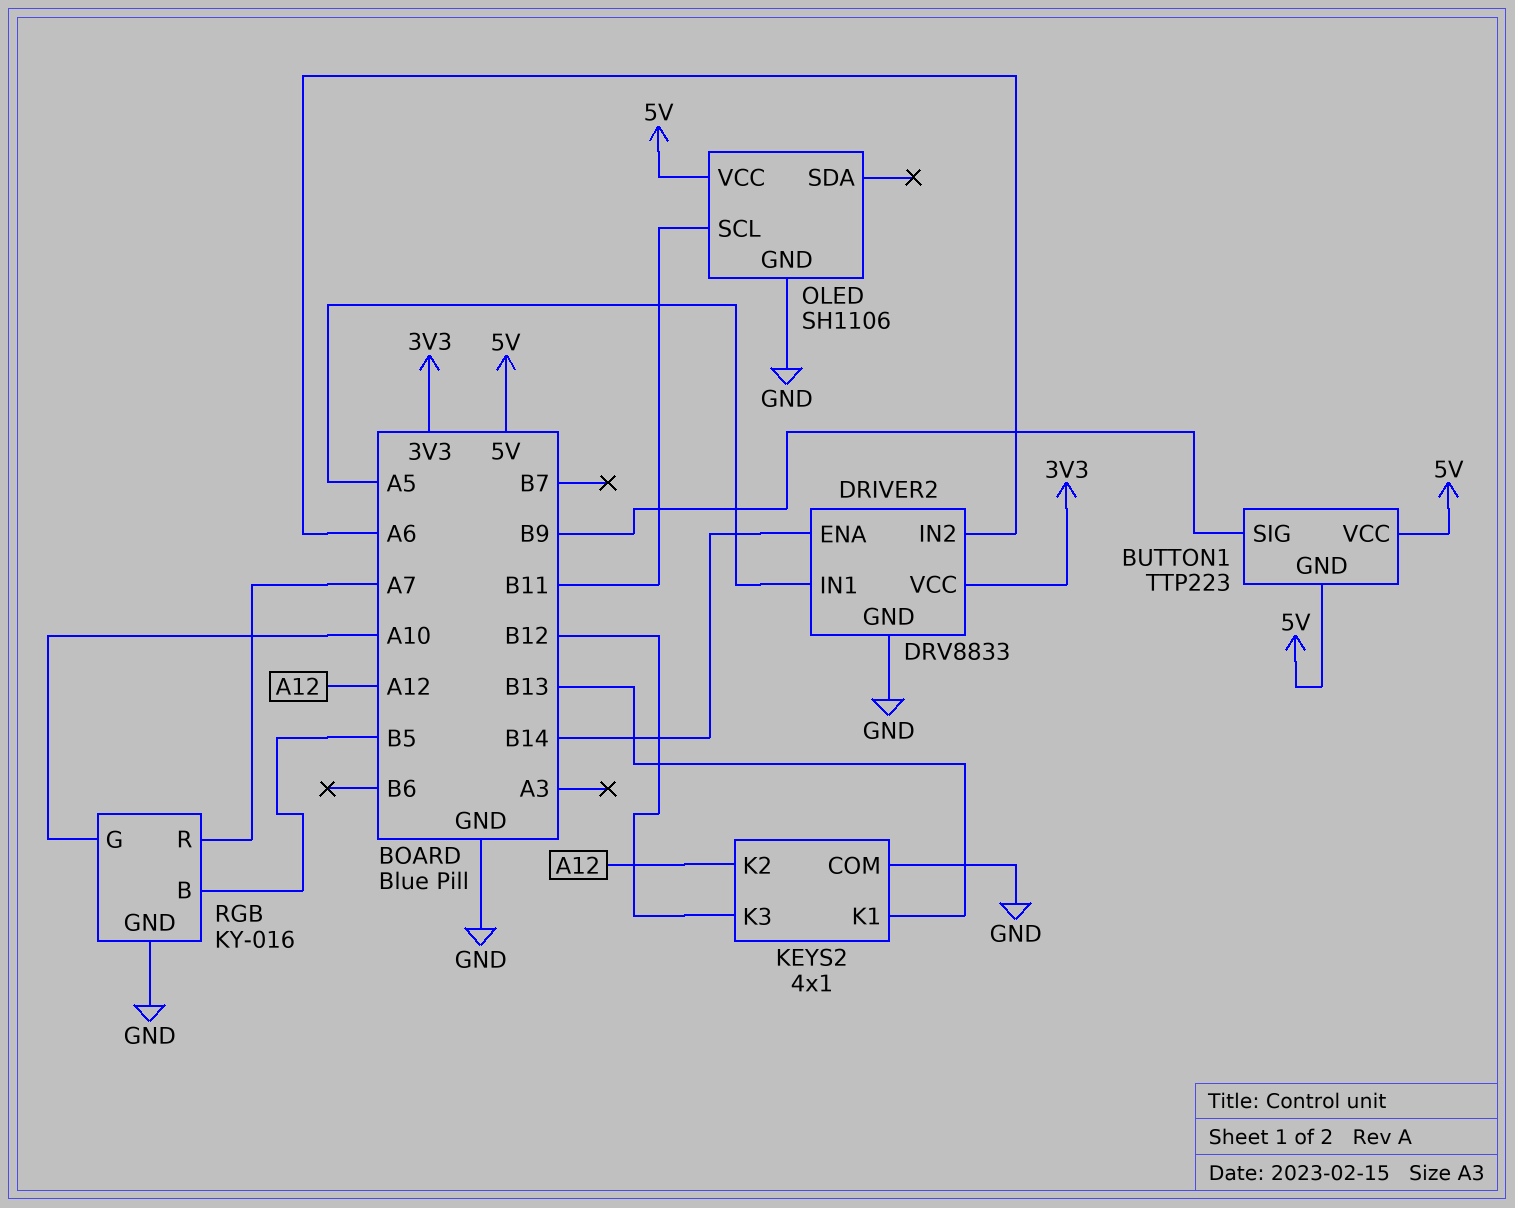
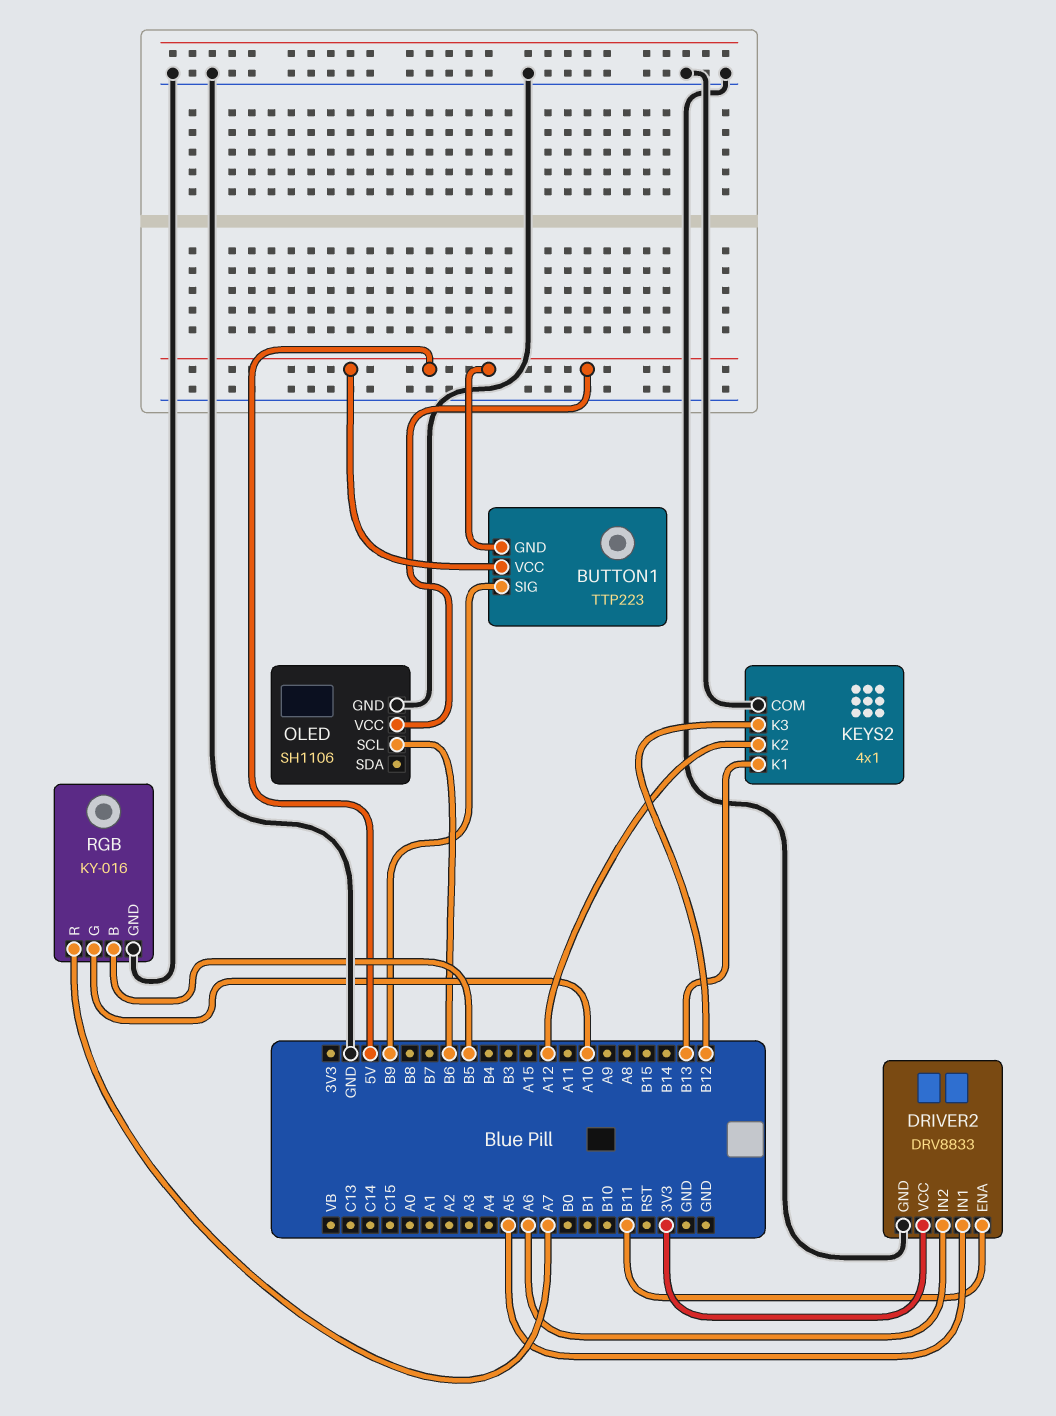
DRIVER2 pin ENA: B14 -> B11
OLED pin SCL: B11 -> B6

